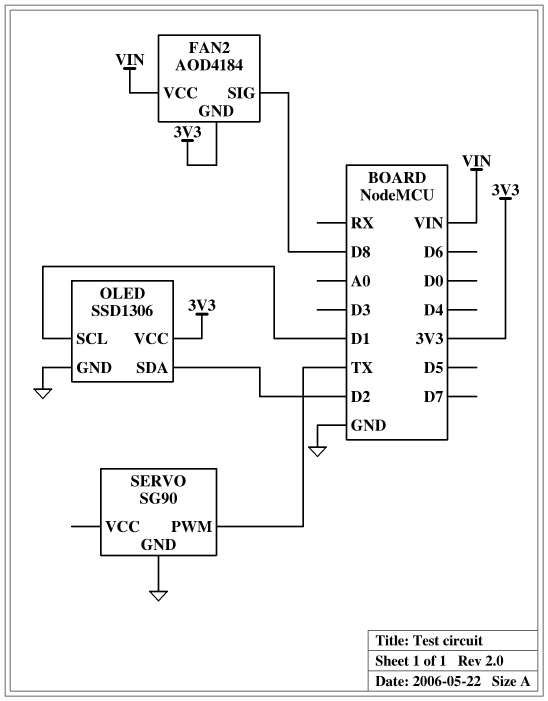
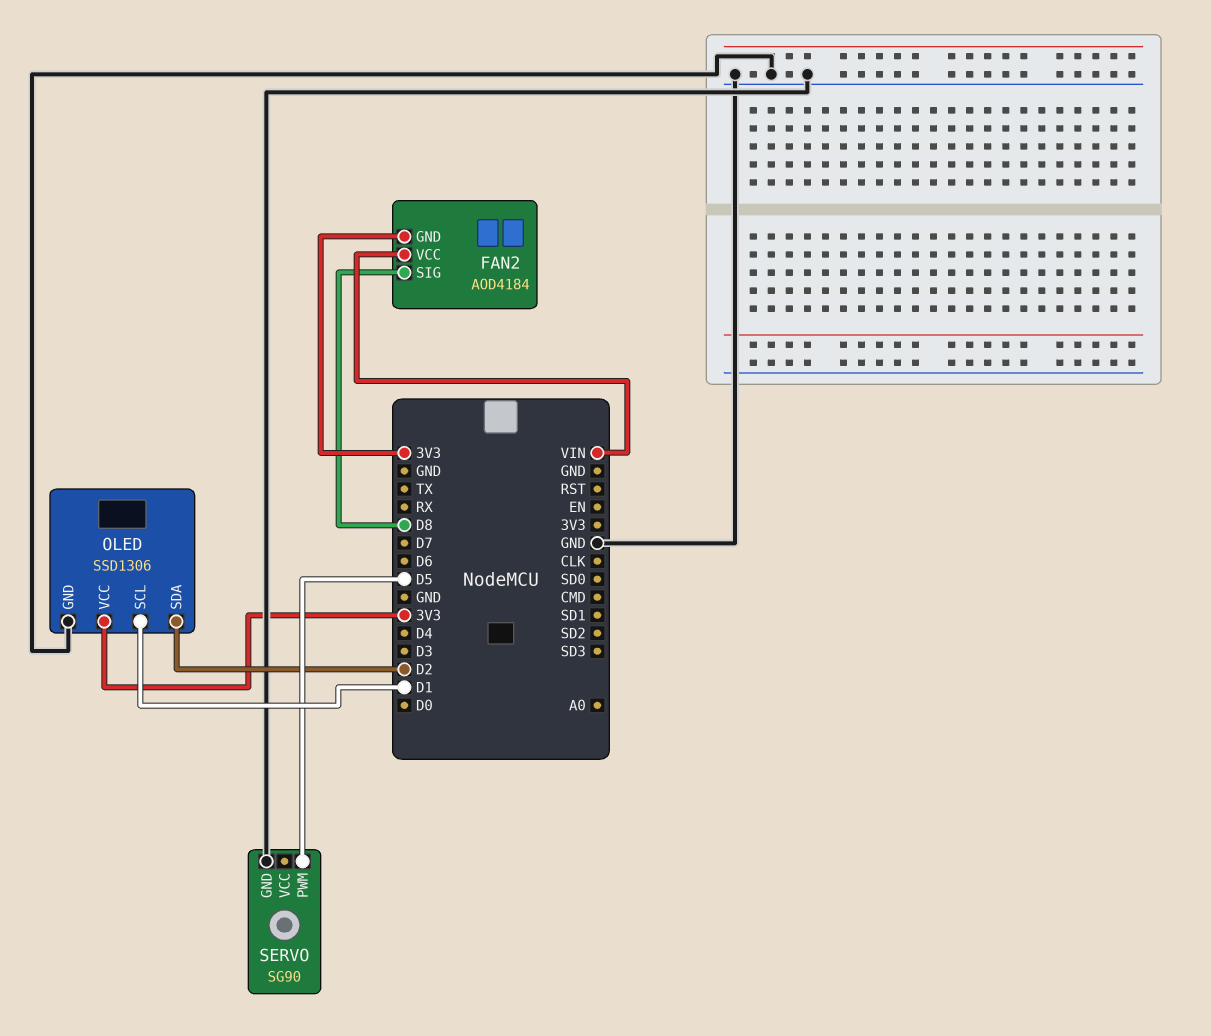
SERVO pin PWM: TX -> D5

